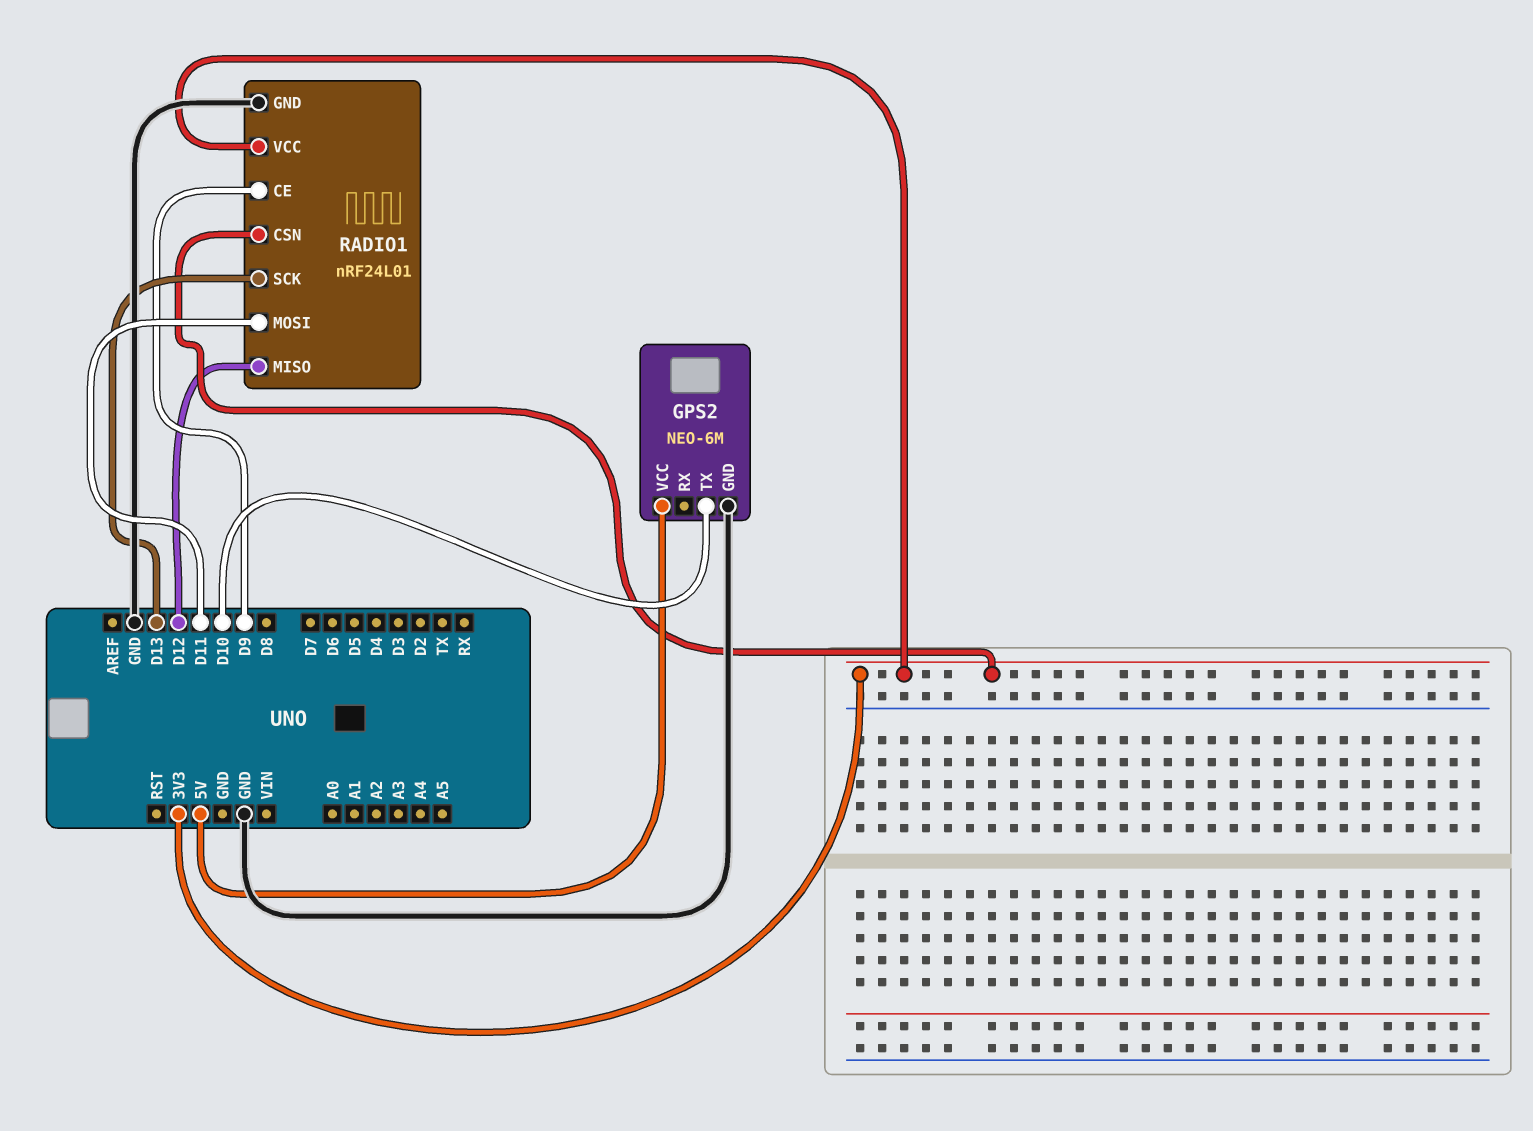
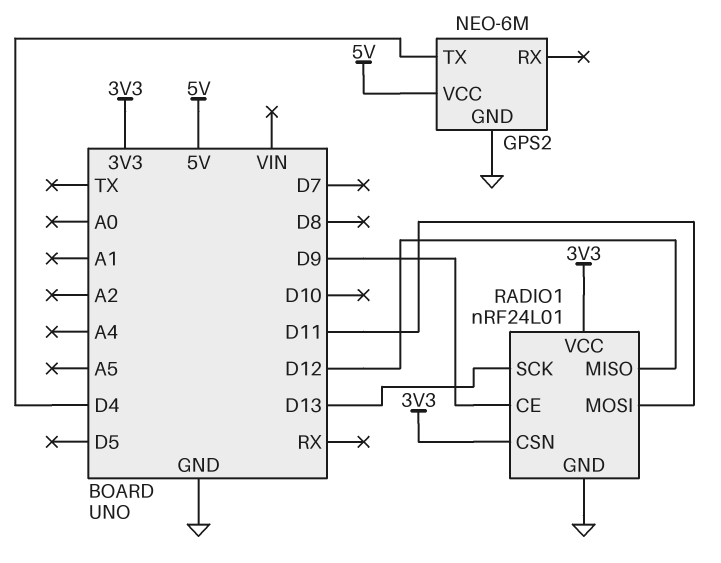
GPS2 pin TX: D10 -> D4

